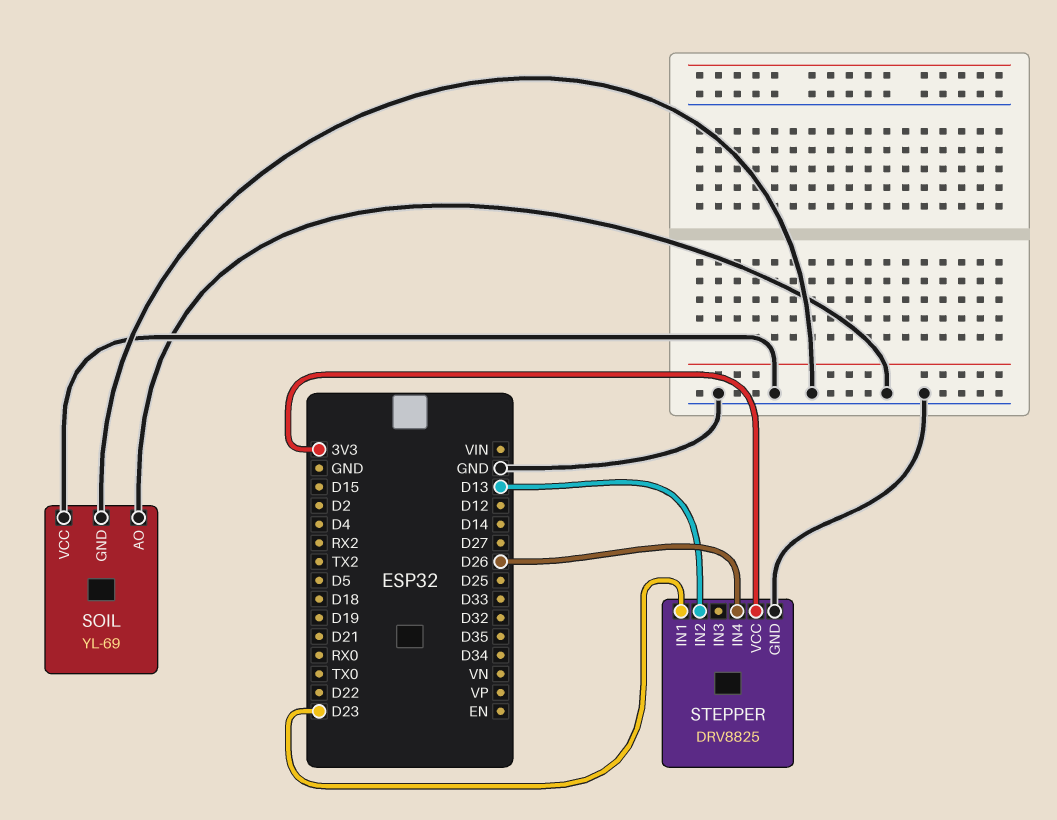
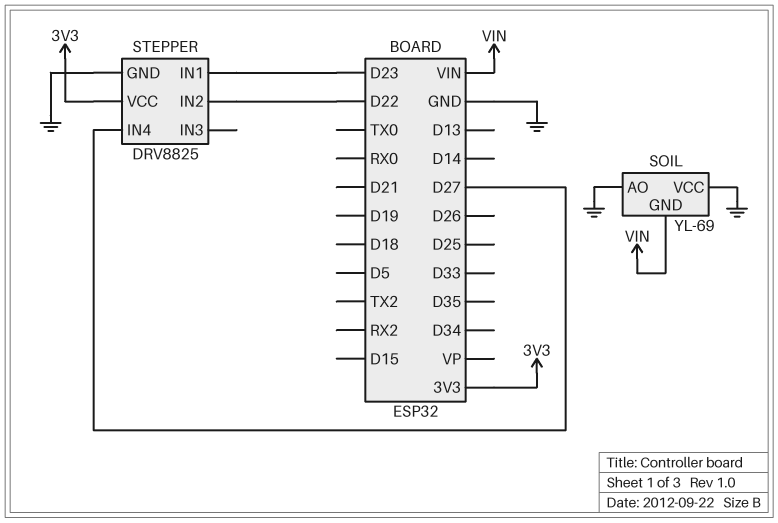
SOIL pin GND: GND -> VIN
STEPPER pin IN2: D13 -> D22
STEPPER pin IN4: D26 -> D27

